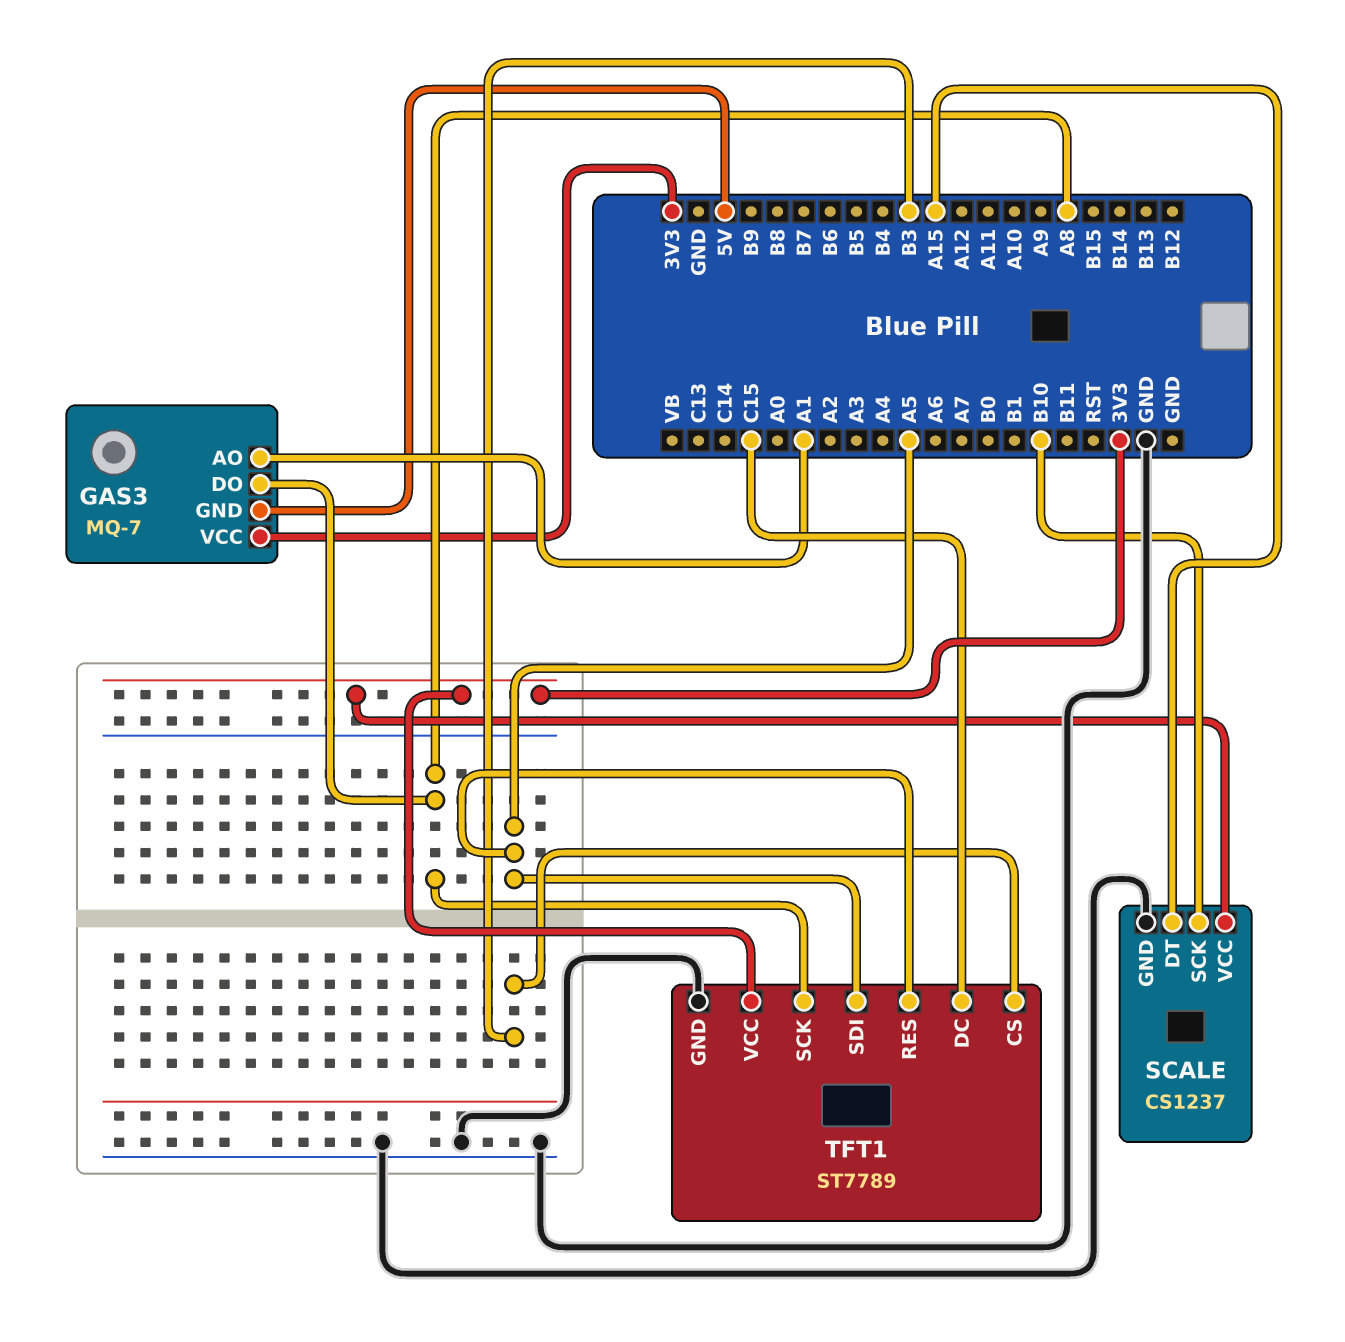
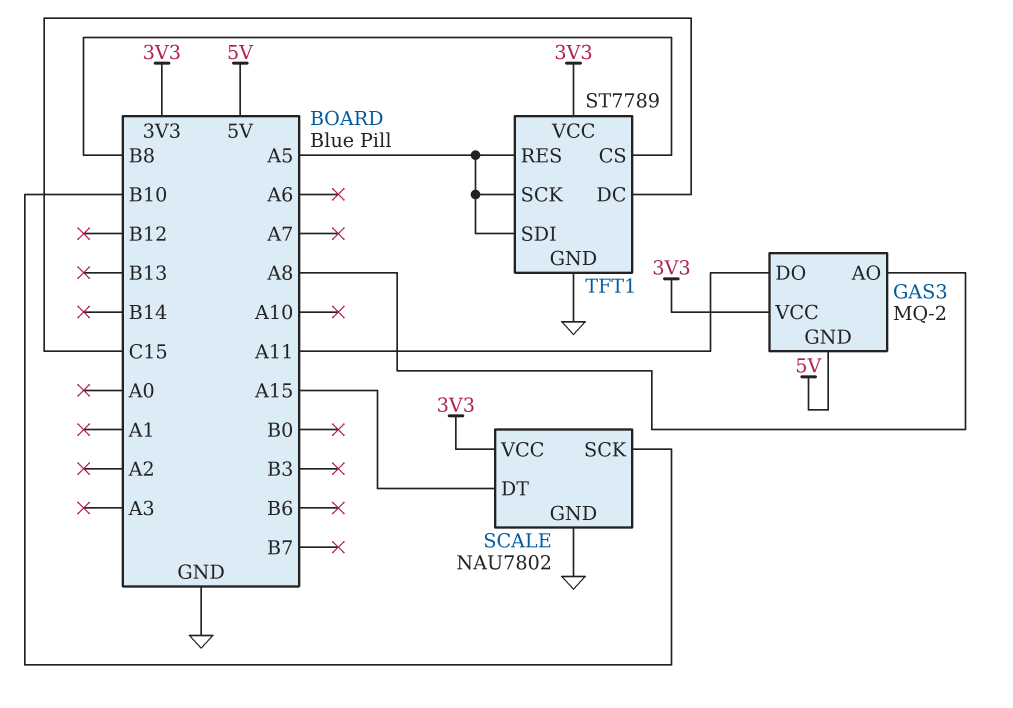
GAS3: MQ-7 -> MQ-2
GAS3 pin AO: A1 -> A8
GAS3 pin DO: A8 -> A11
SCALE: CS1237 -> NAU7802
TFT1 pin CS: B3 -> B8
TFT1 pin SCK: A8 -> A5

